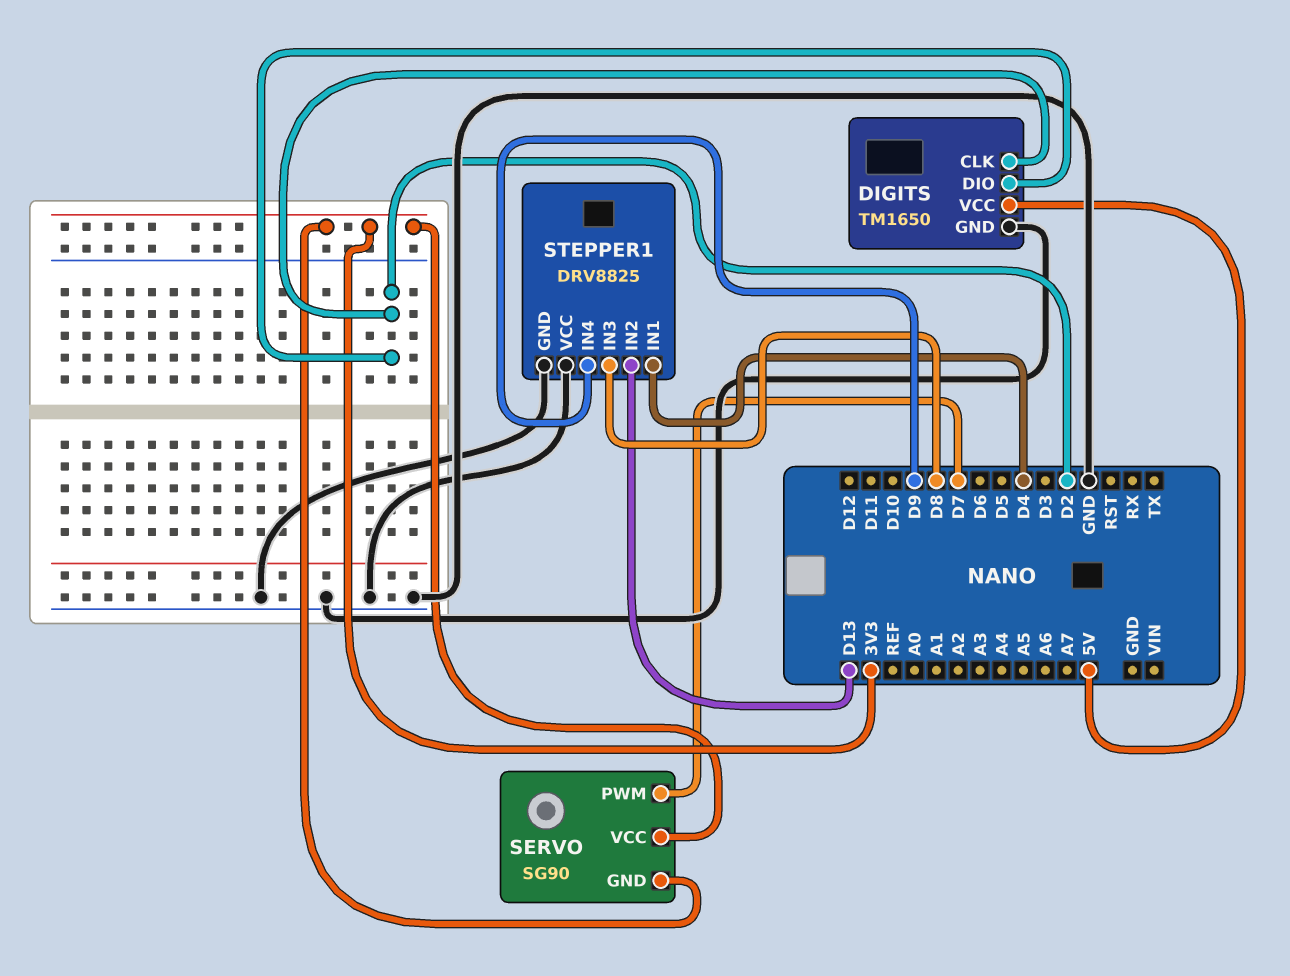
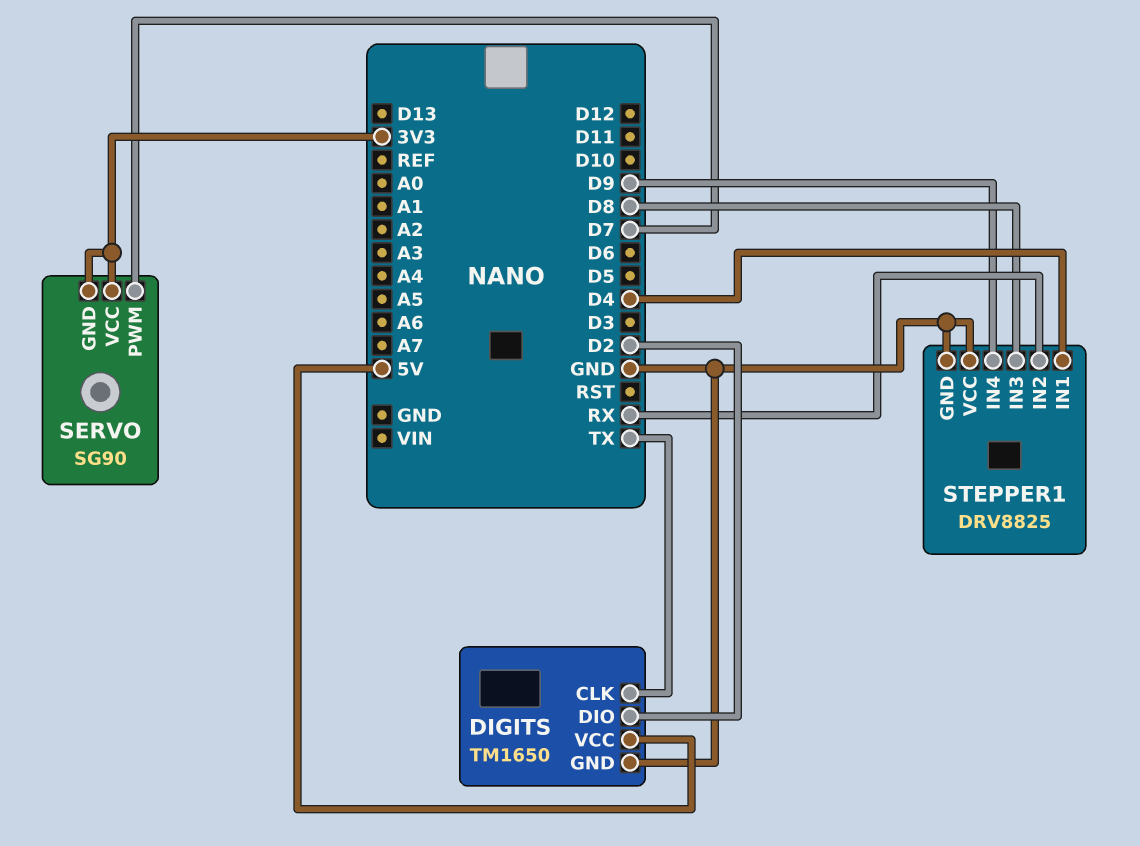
DIGITS pin CLK: D2 -> TX
STEPPER1 pin IN2: D13 -> RX

